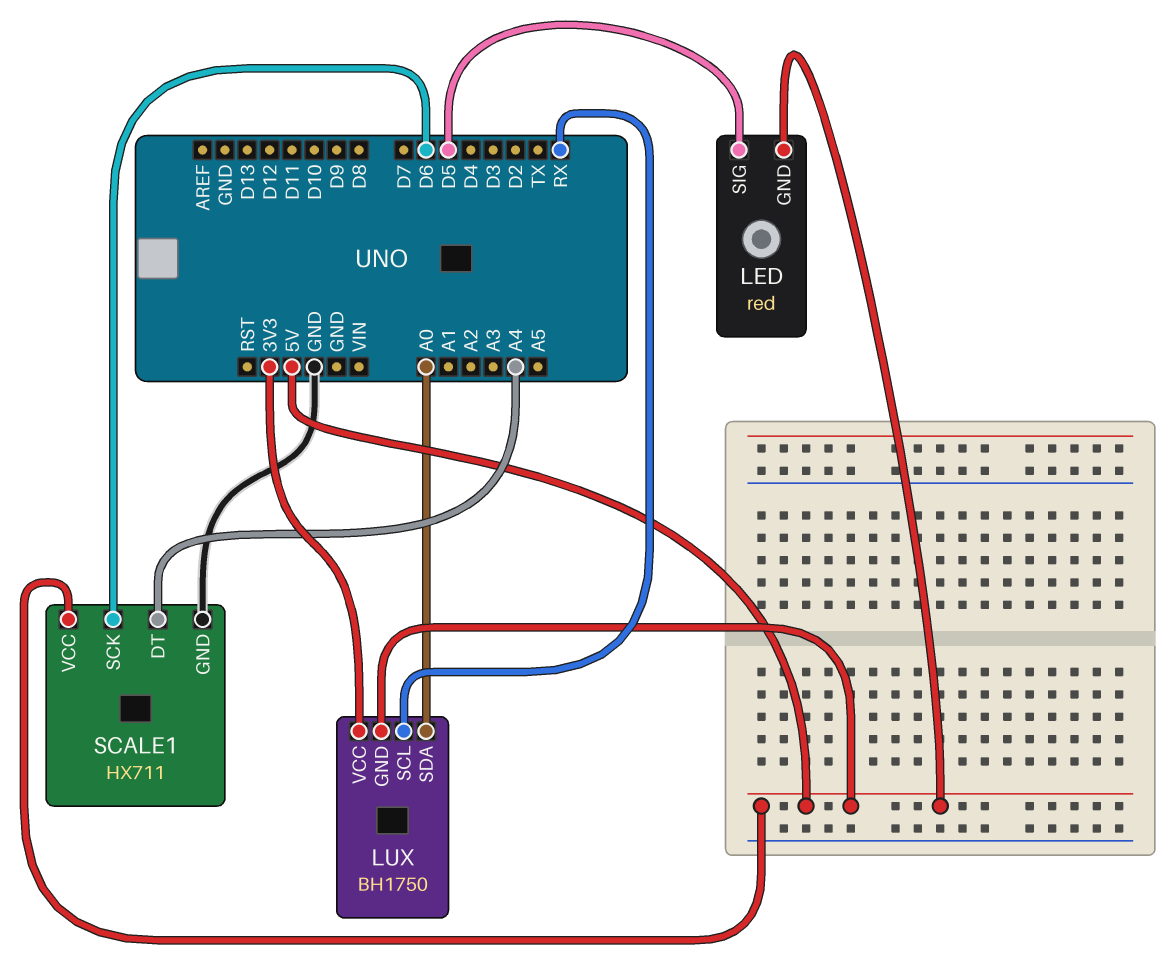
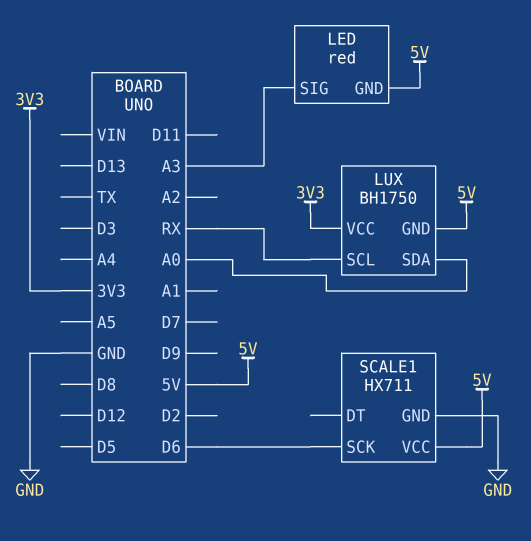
LED pin SIG: D5 -> A3
SCALE1 pin DT: A4 -> none

